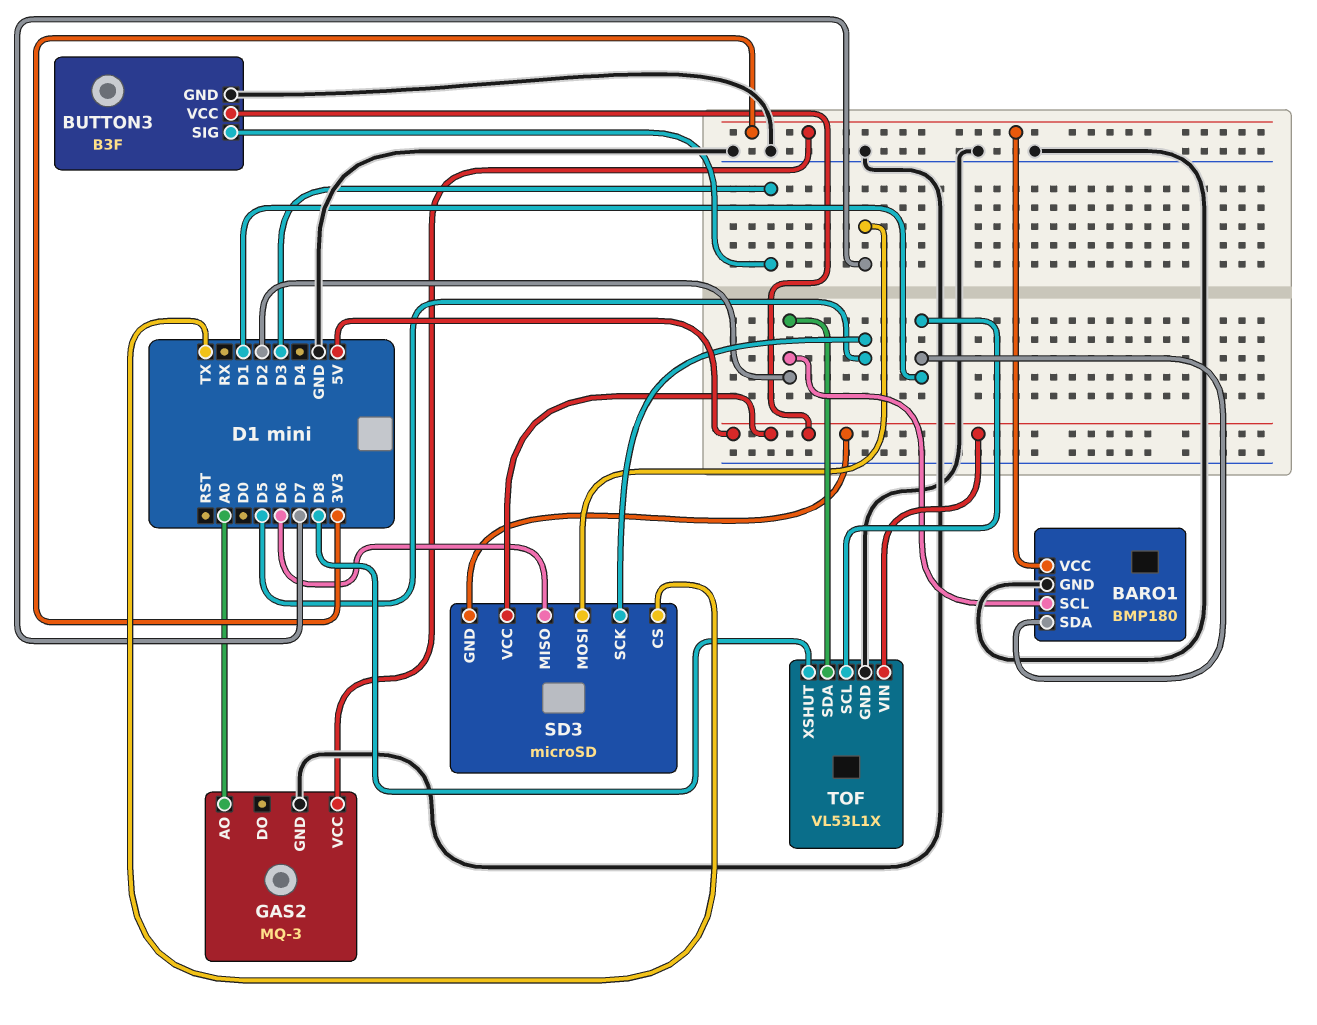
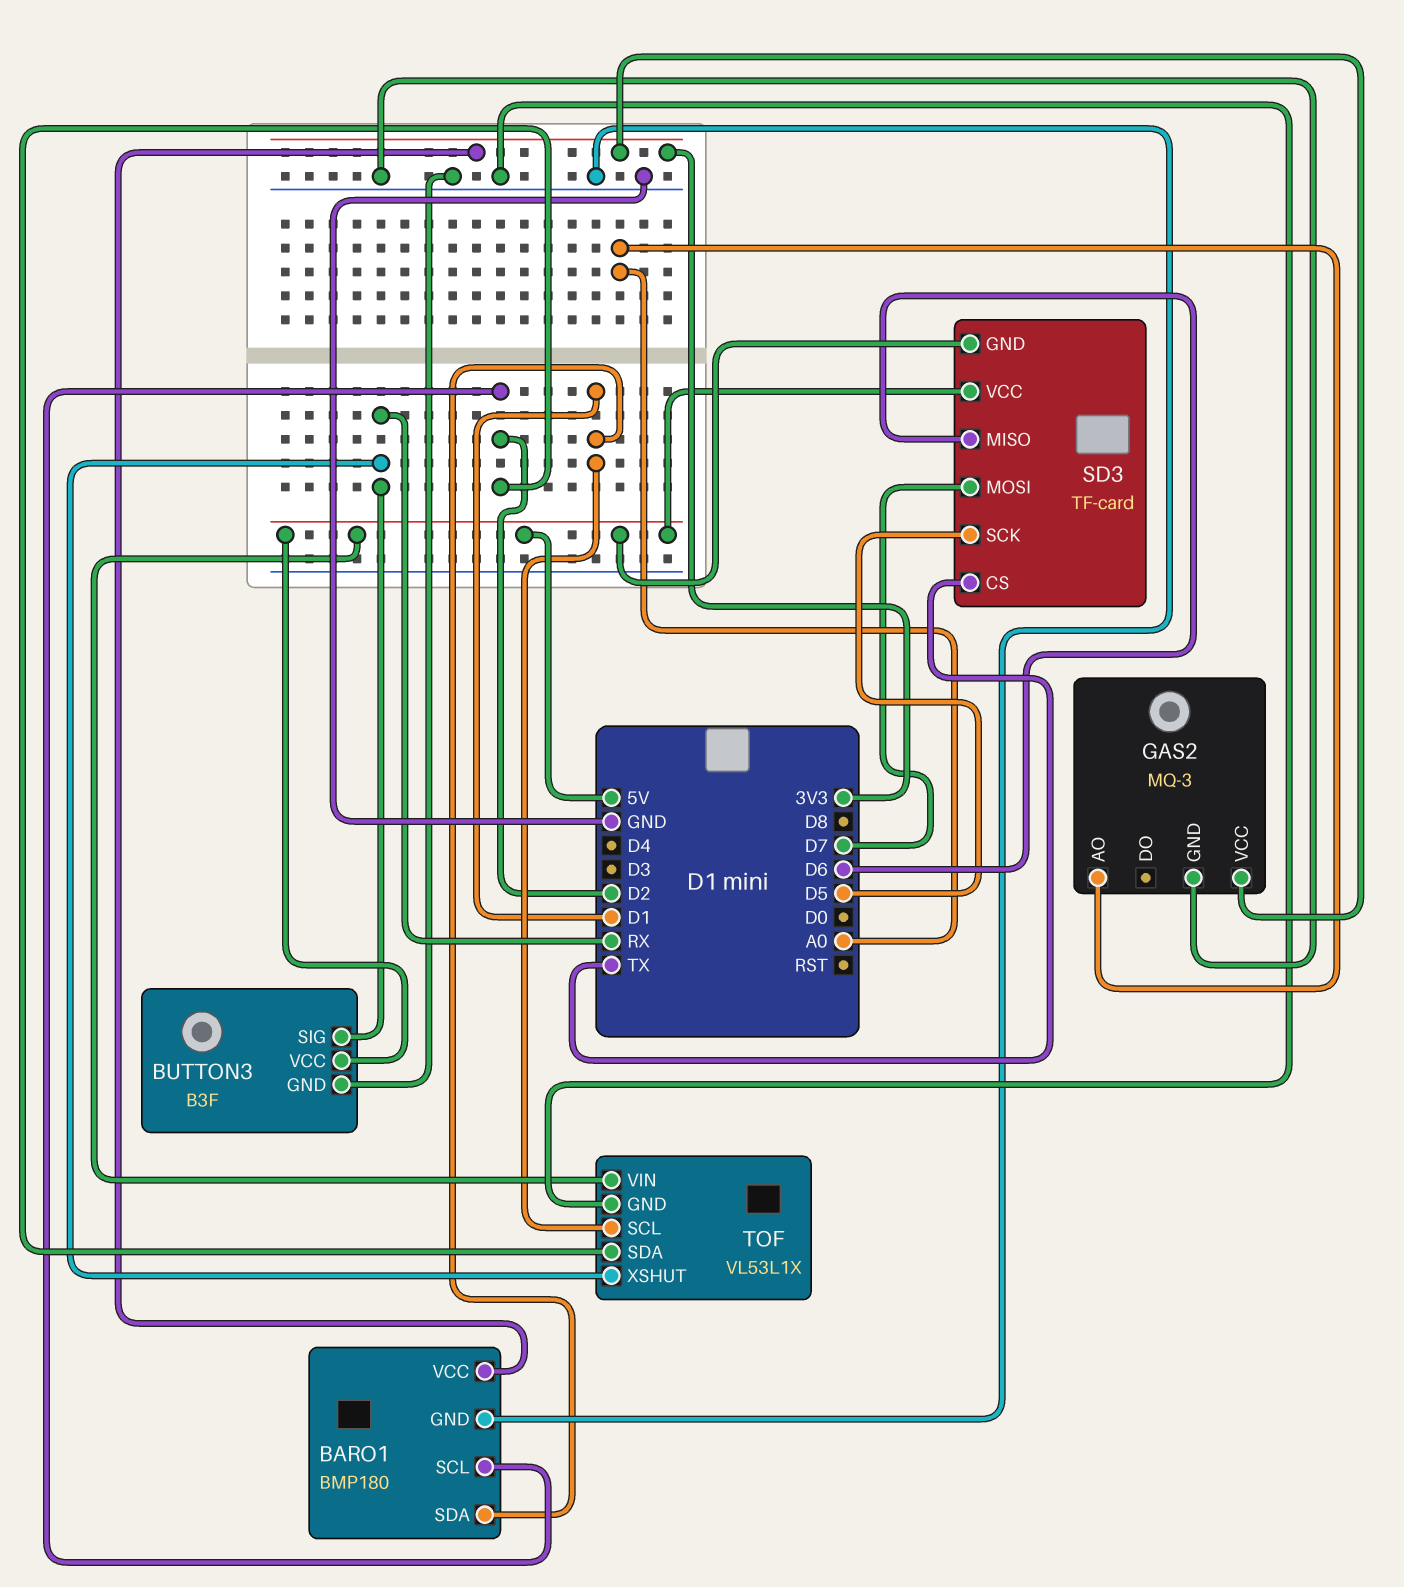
BUTTON3 pin SIG: D3 -> RX
SD3: microSD -> TF-card
TOF pin XSHUT: D8 -> RX

